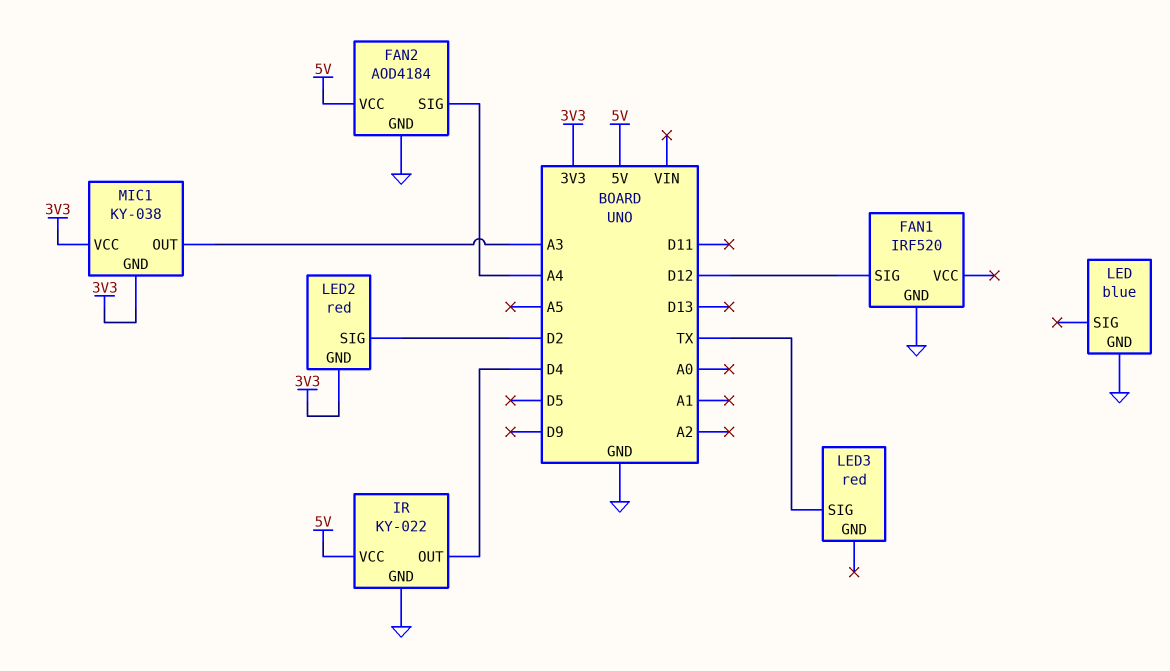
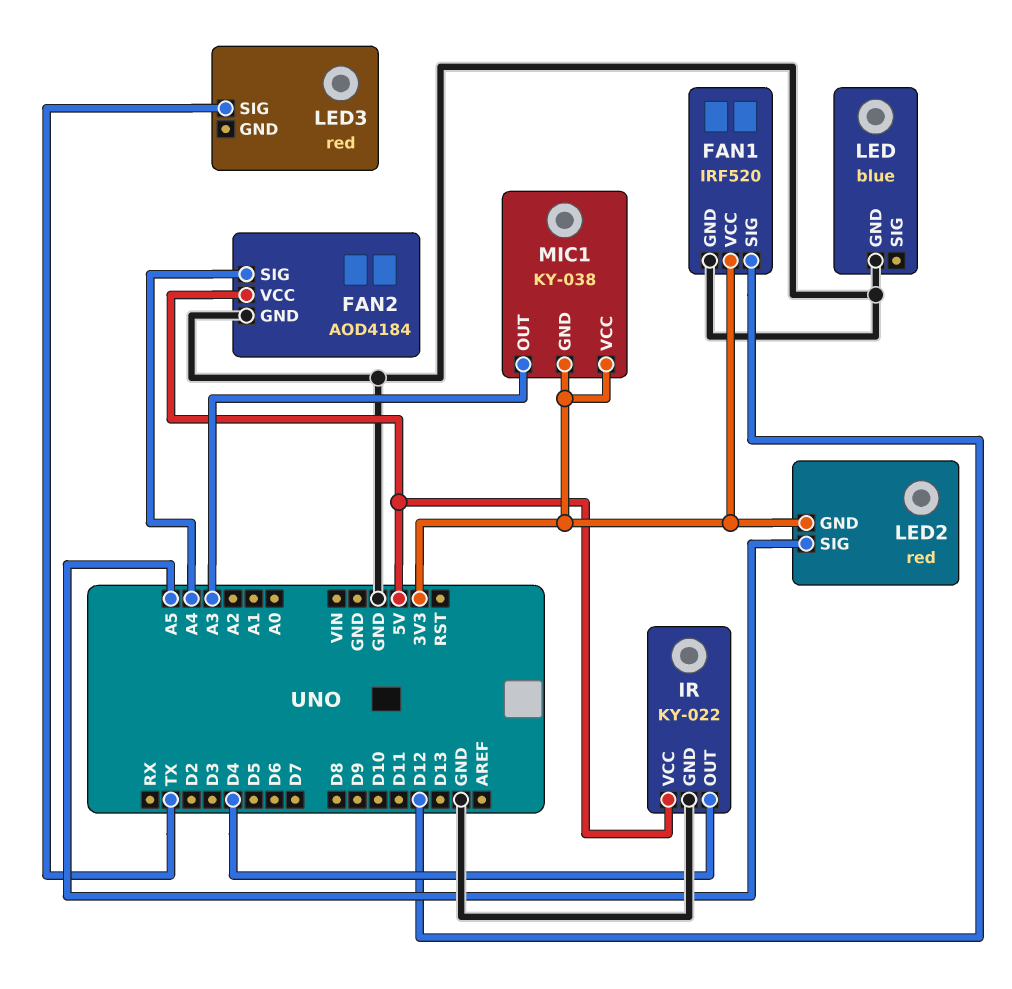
FAN1 pin VCC: none -> 3V3
LED2 pin SIG: D2 -> A5

